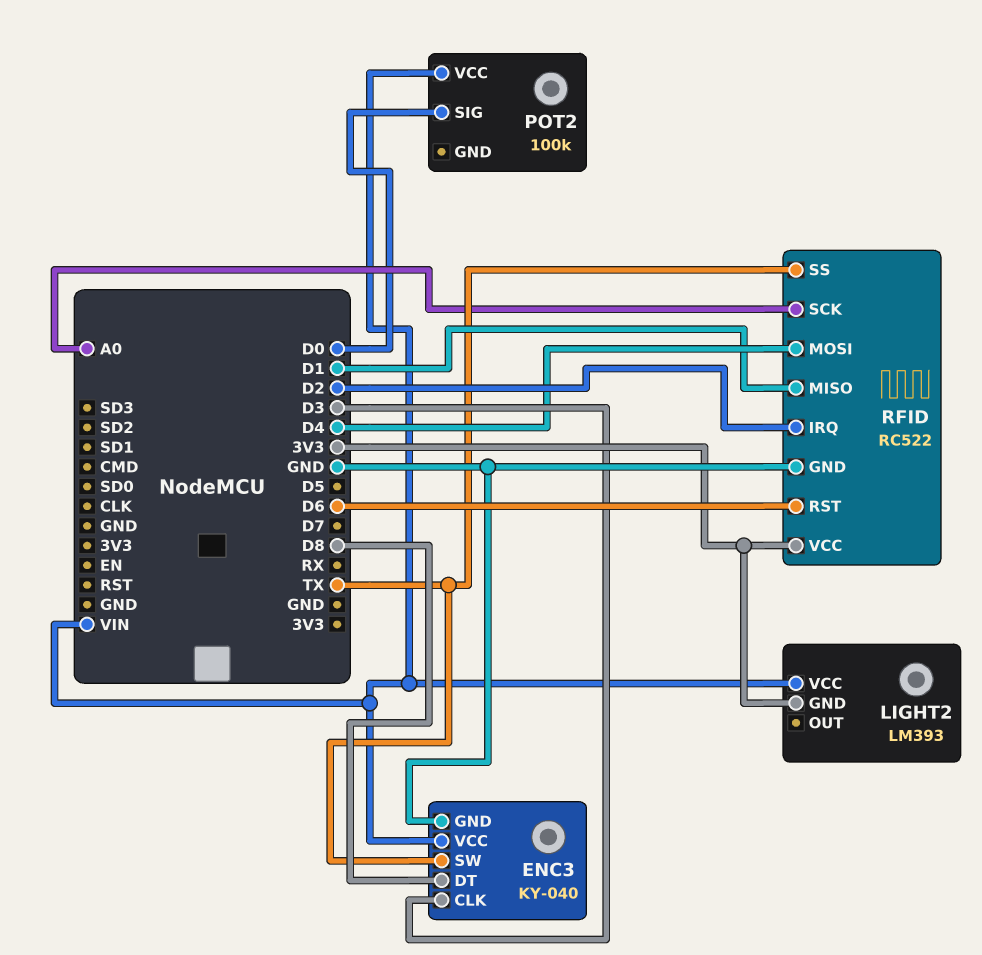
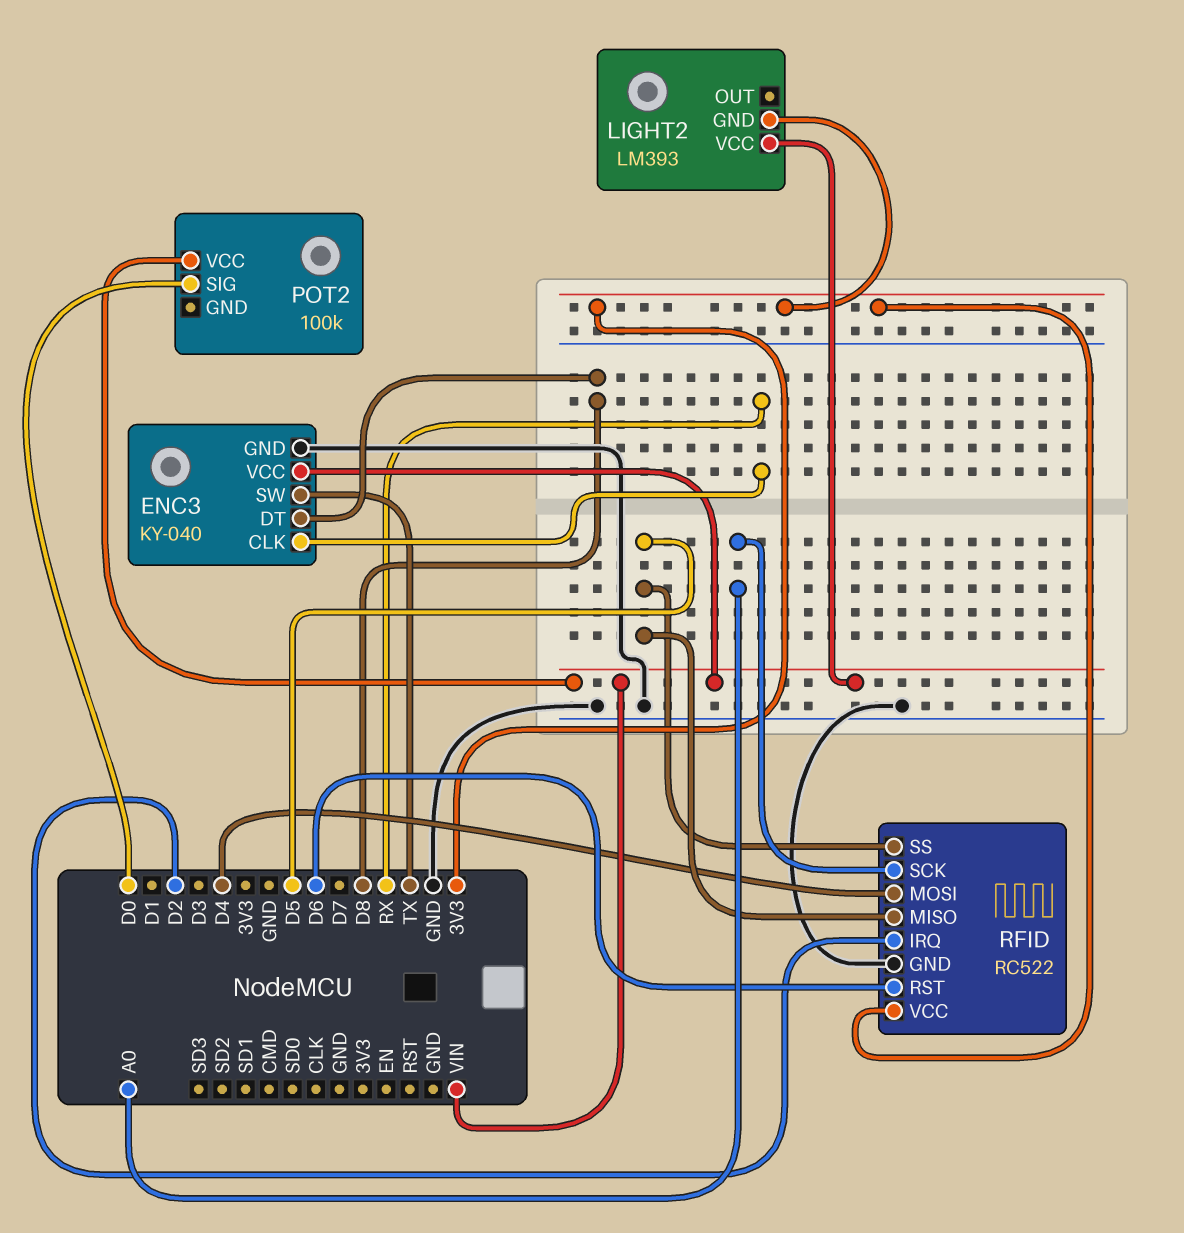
ENC3 pin CLK: D3 -> RX
RFID pin MISO: D1 -> D5
RFID pin SS: TX -> D5

